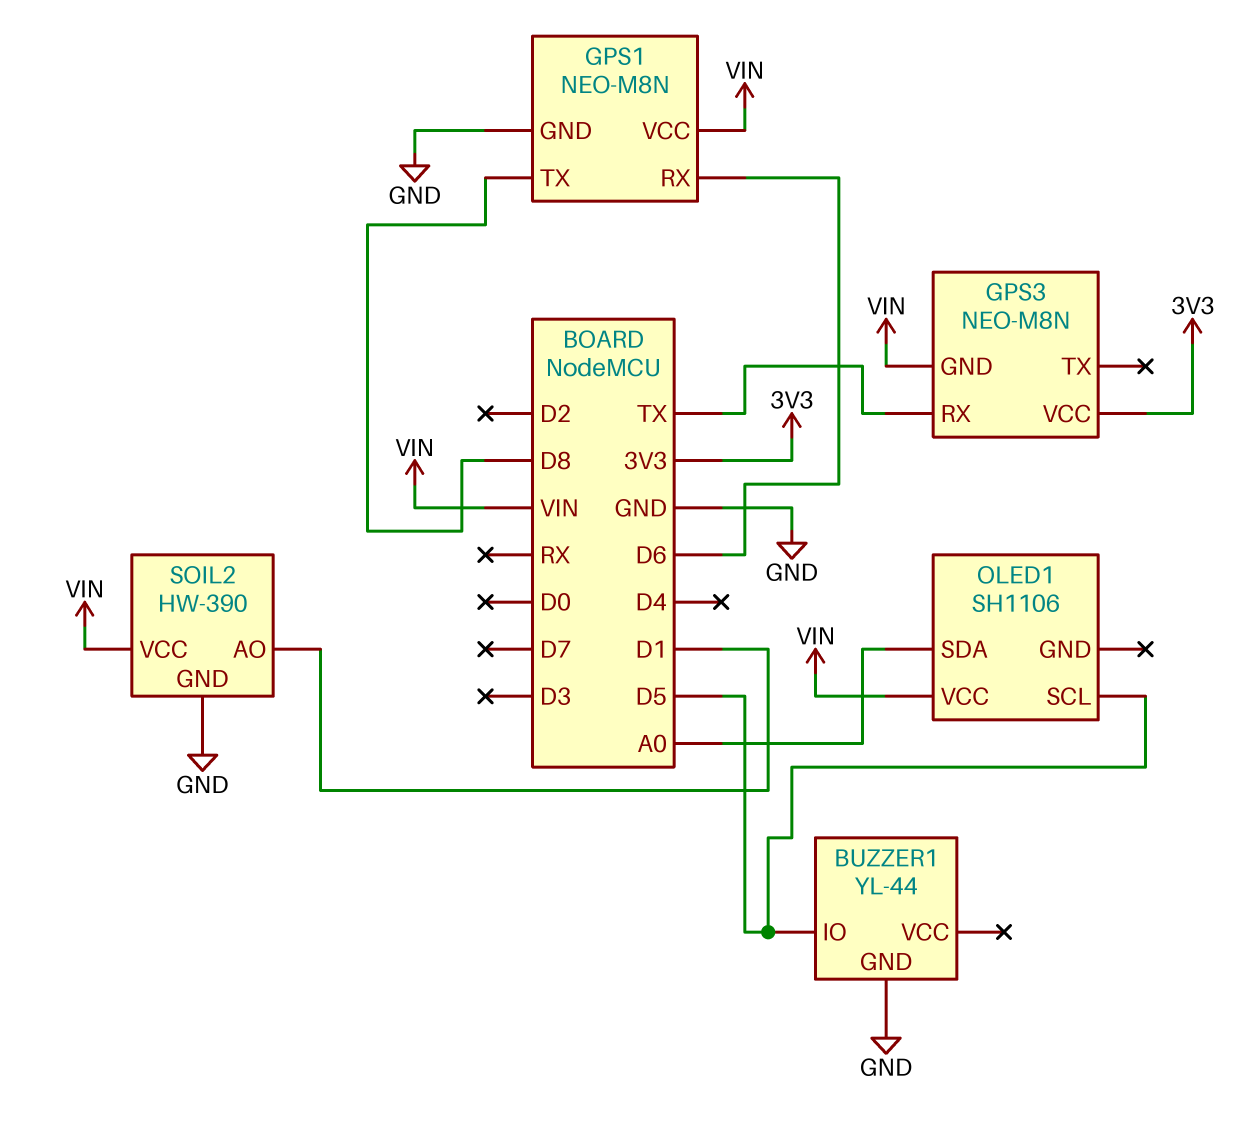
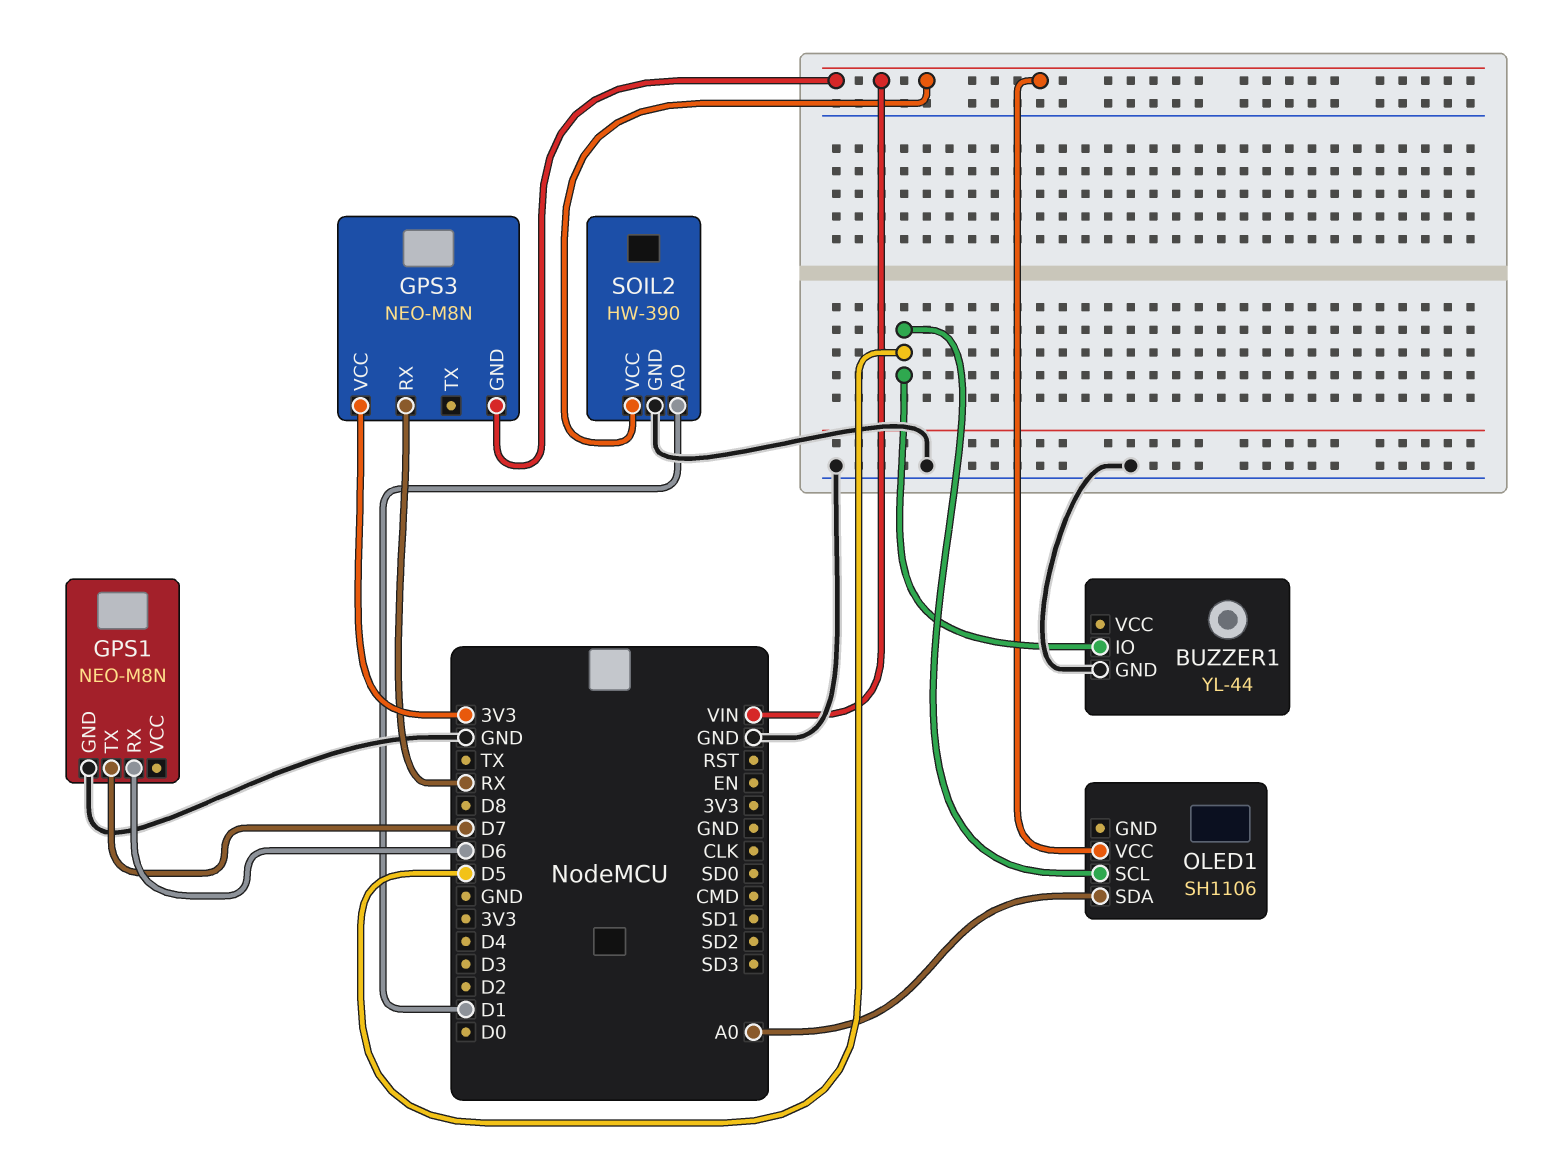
GPS1 pin TX: D8 -> D7
GPS1 pin VCC: VIN -> none
GPS3 pin RX: TX -> RX

